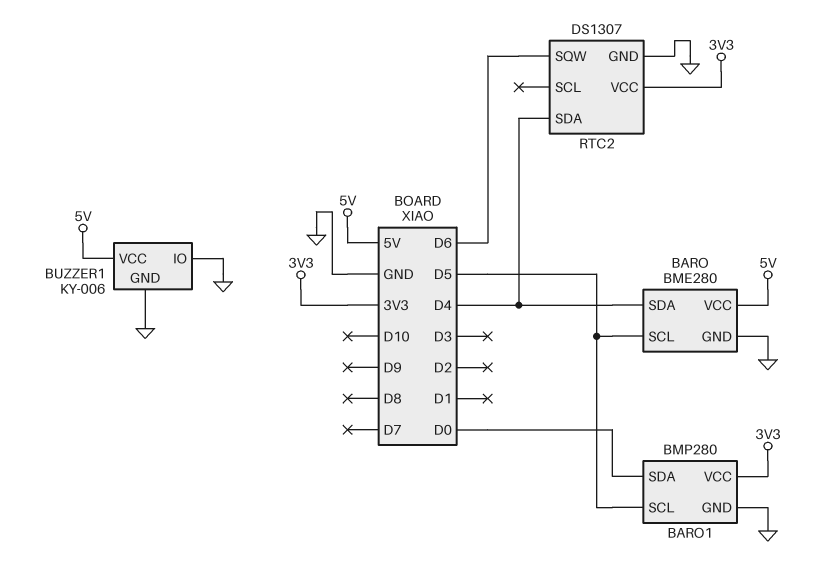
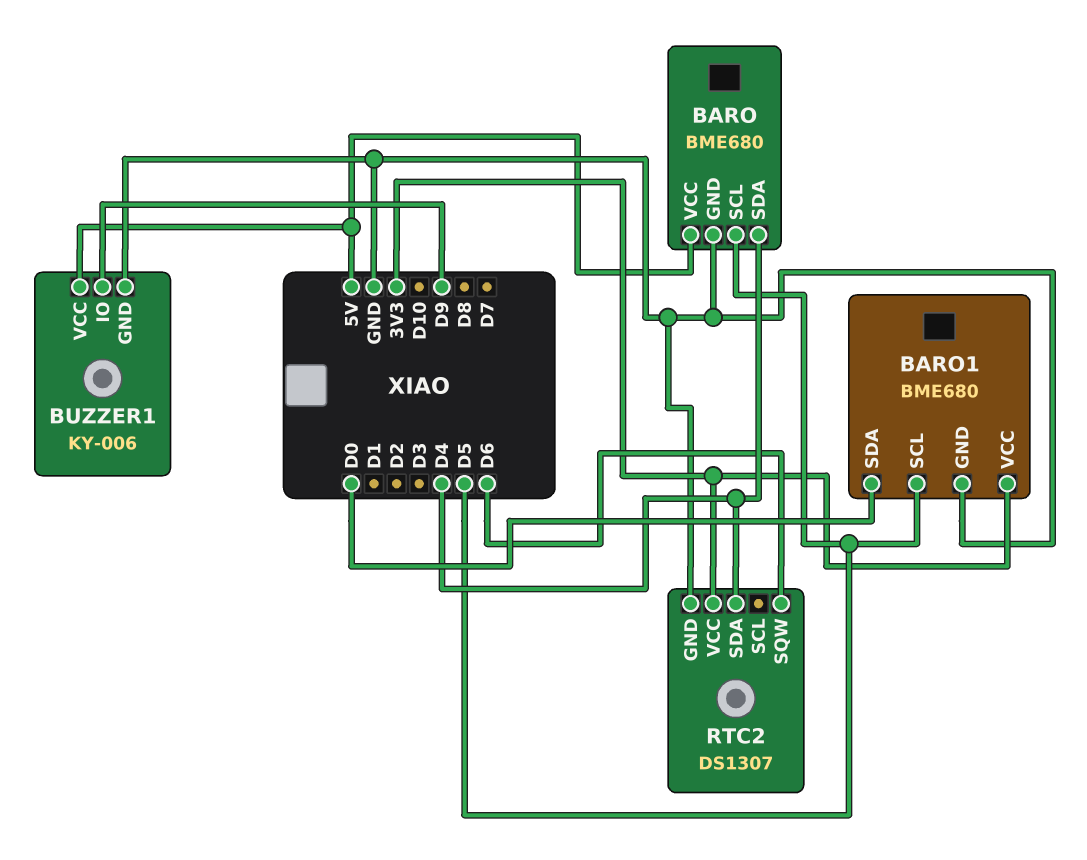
BARO: BME280 -> BME680
BARO1: BMP280 -> BME680
BUZZER1 pin IO: GND -> D9

